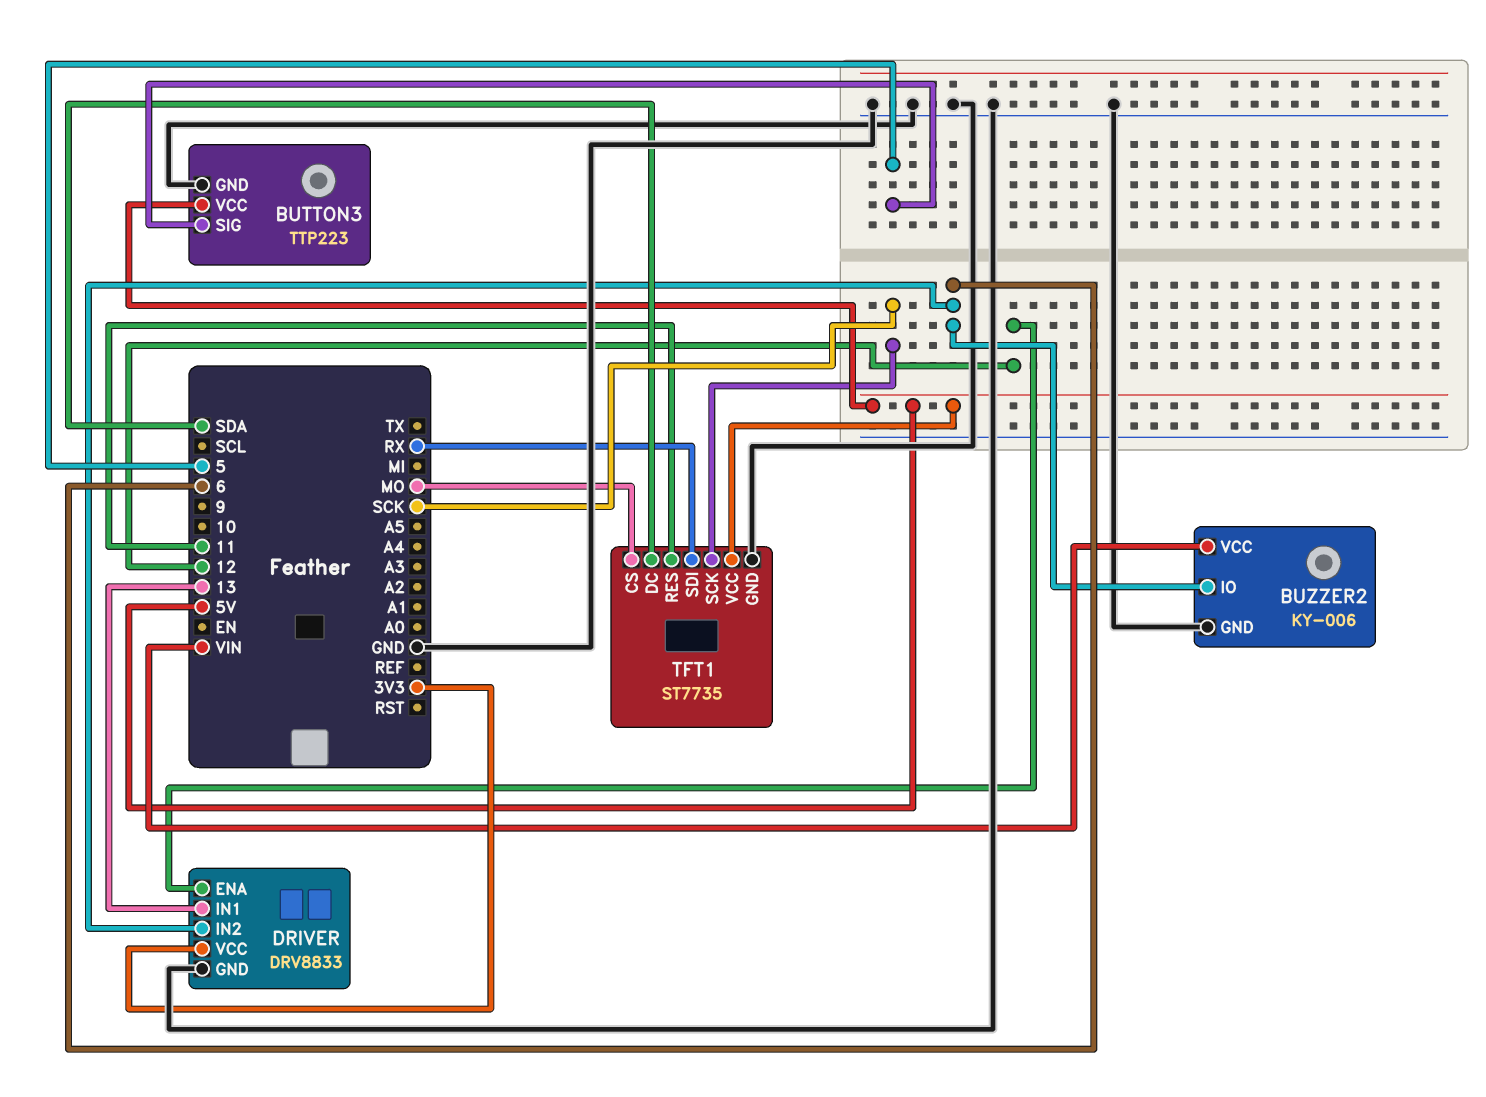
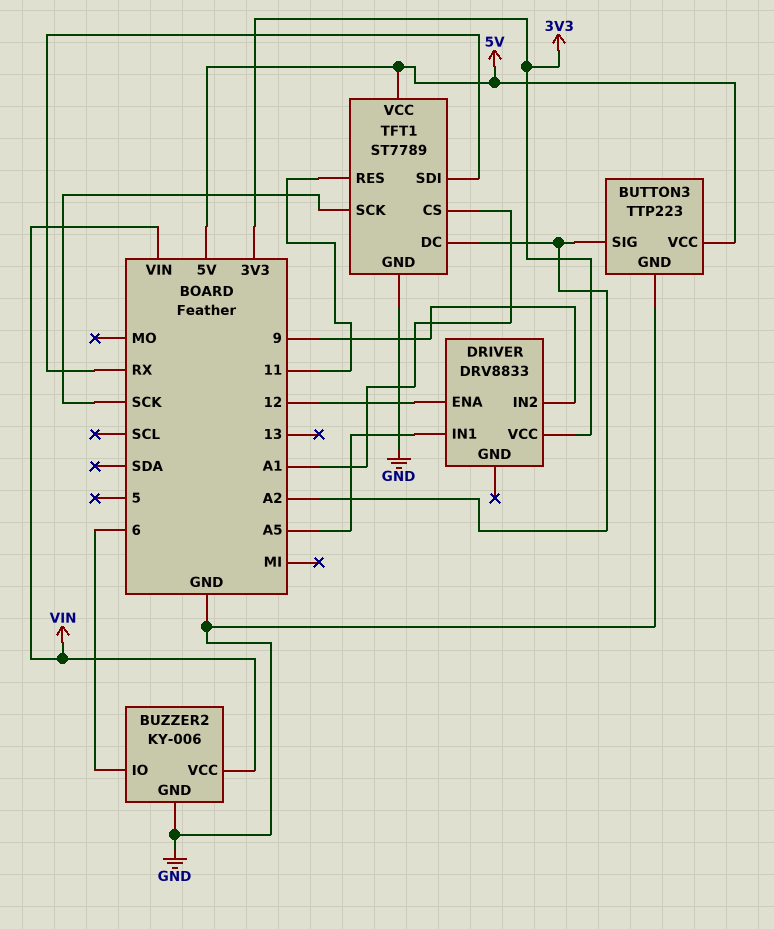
BUTTON3 pin SIG: 5 -> A2
DRIVER pin GND: GND -> none
DRIVER pin IN1: 13 -> A5
DRIVER pin IN2: 6 -> 9
TFT1: ST7735 -> ST7789
TFT1 pin CS: MO -> A1
TFT1 pin DC: SDA -> A2

